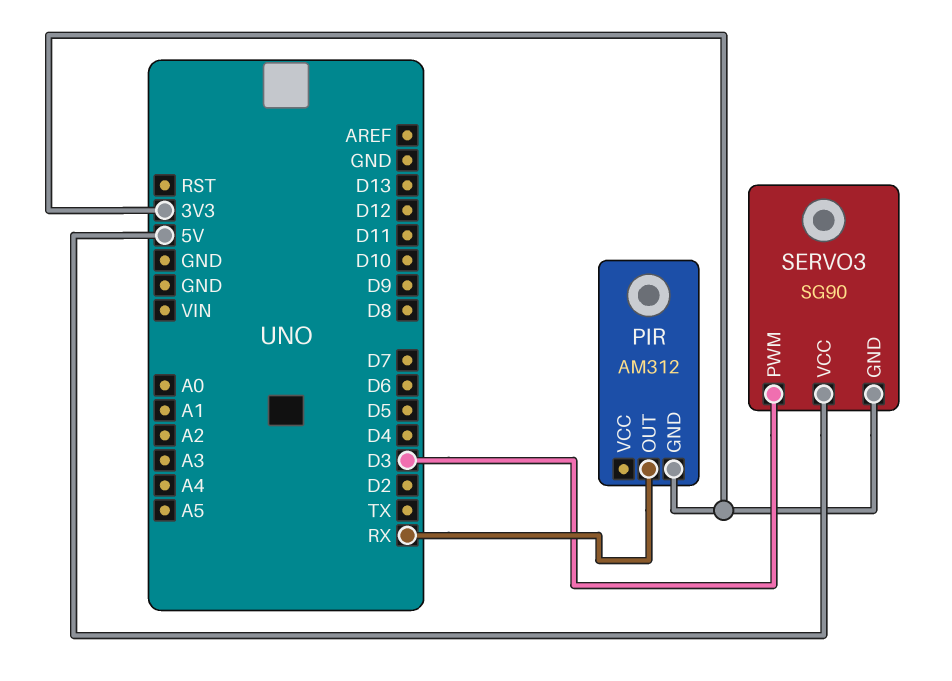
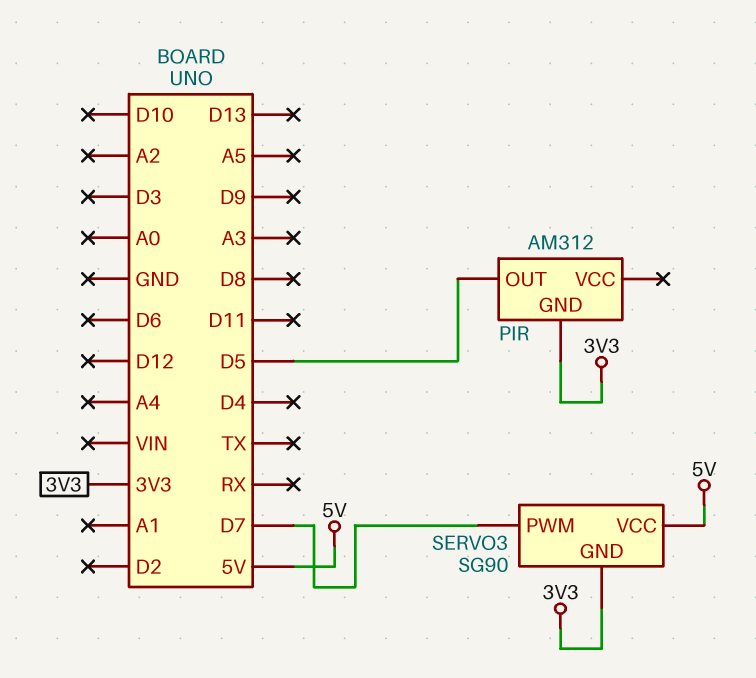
PIR pin OUT: RX -> D5
SERVO3 pin PWM: D3 -> D7

